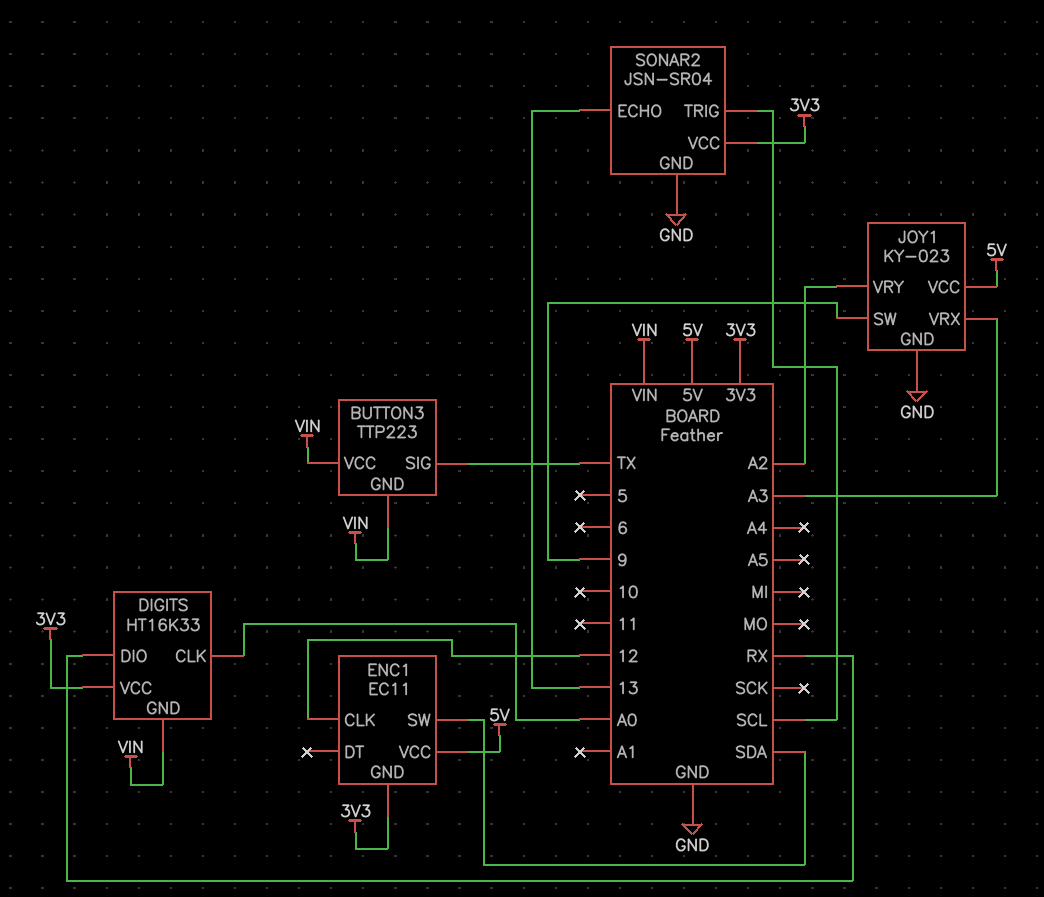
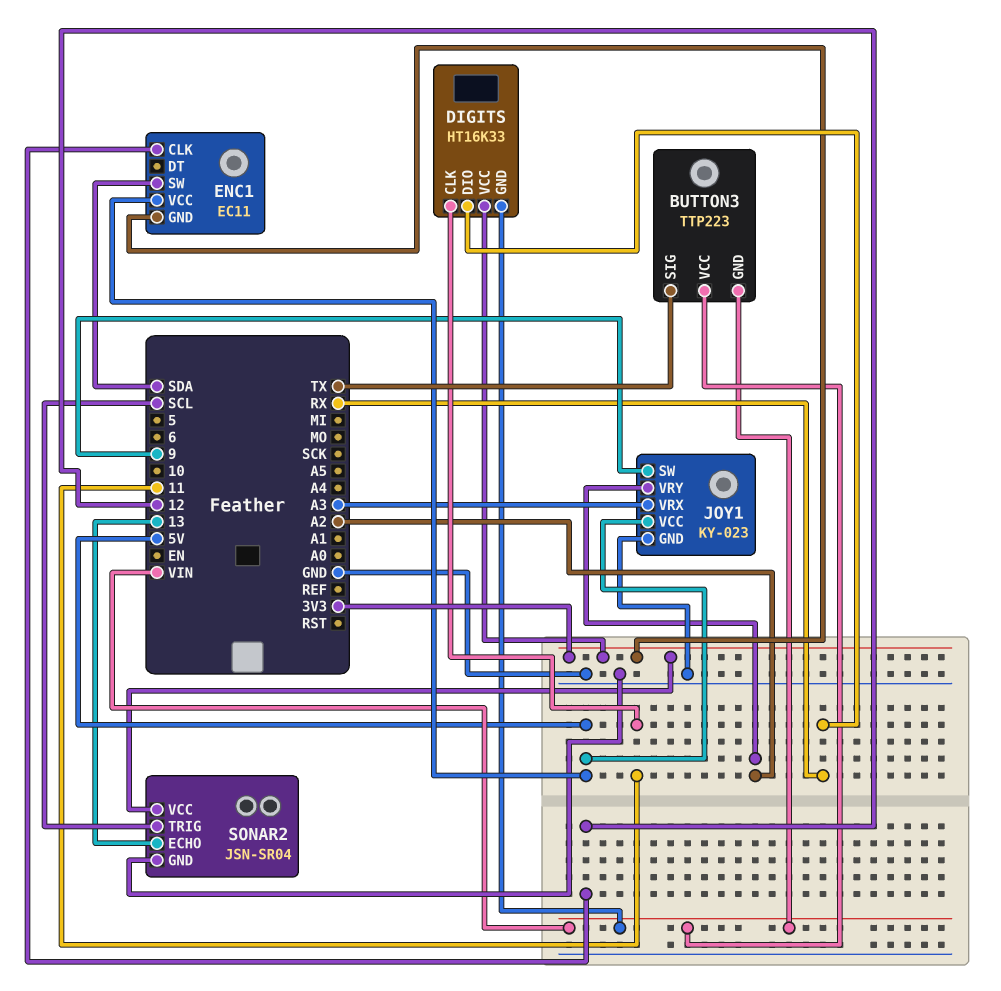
DIGITS pin CLK: A0 -> 11

